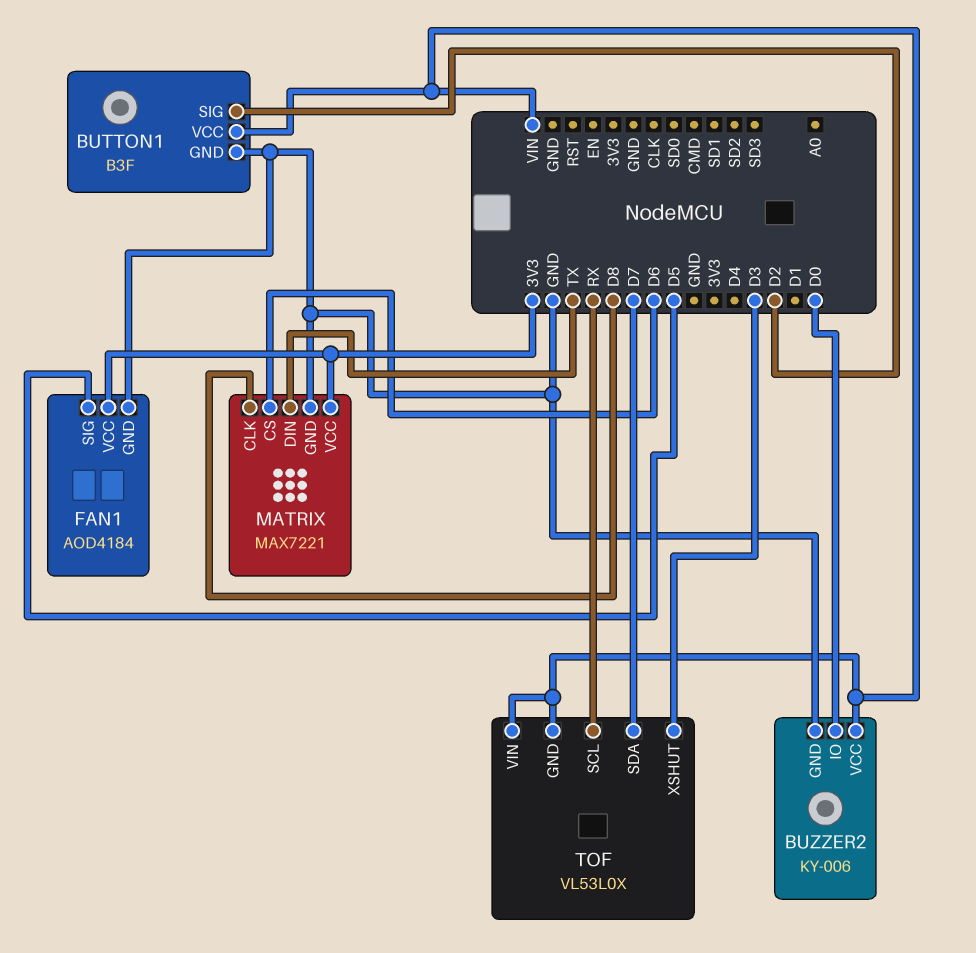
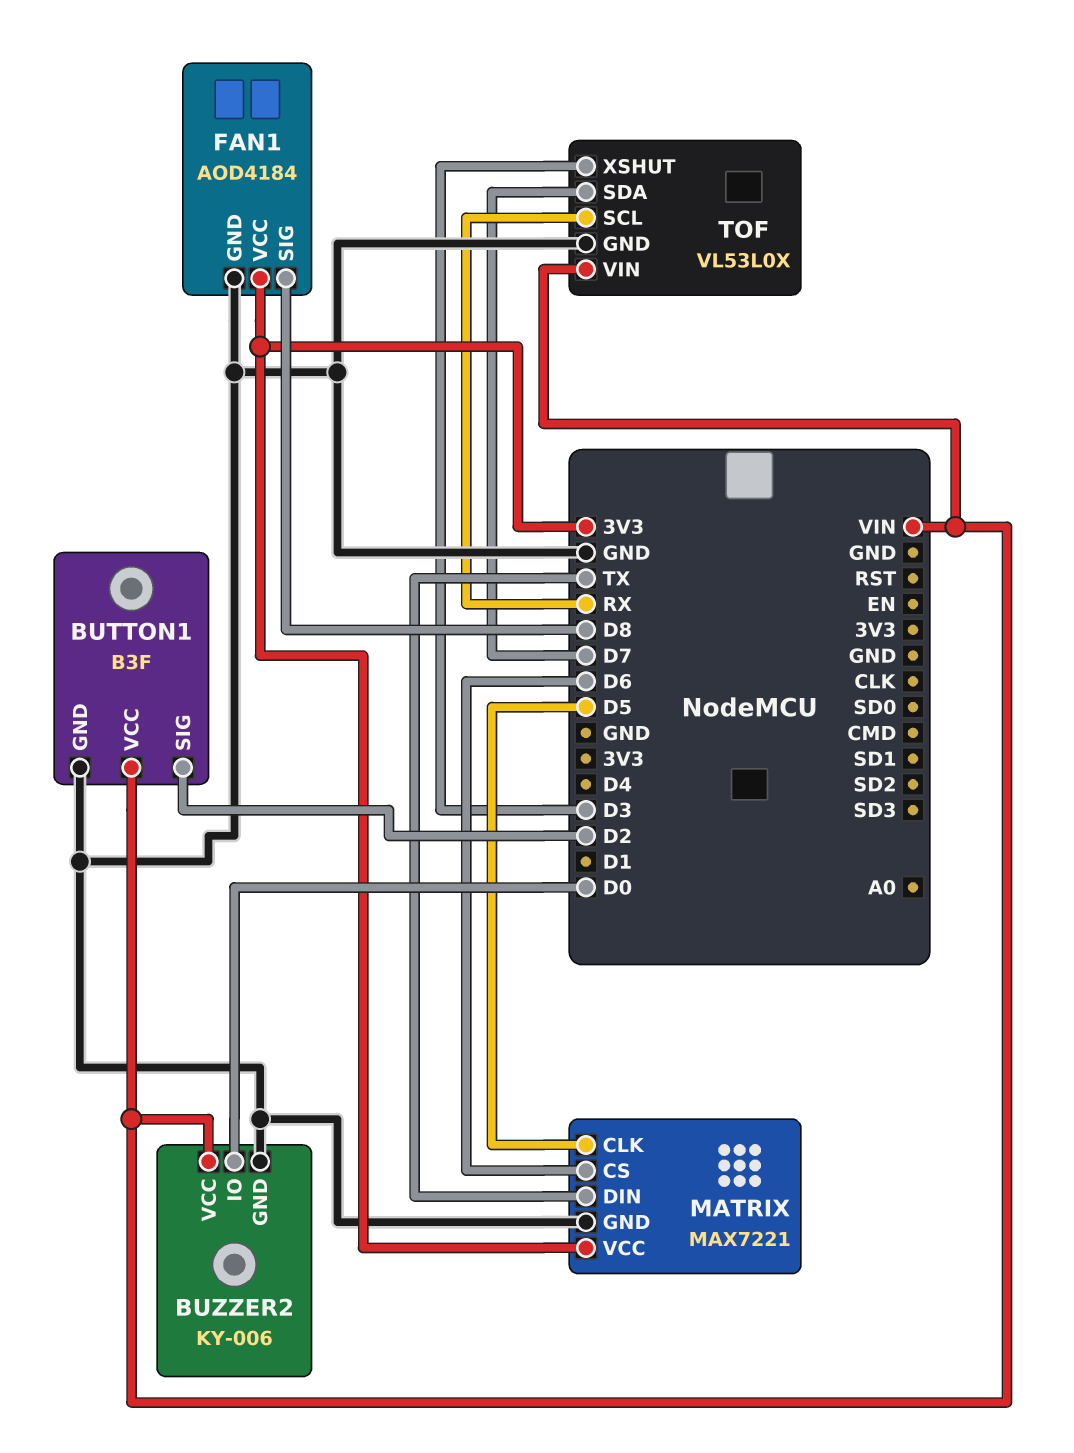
FAN1 pin SIG: D5 -> D8
MATRIX pin CLK: D8 -> D5
TOF pin GND: VIN -> GND

